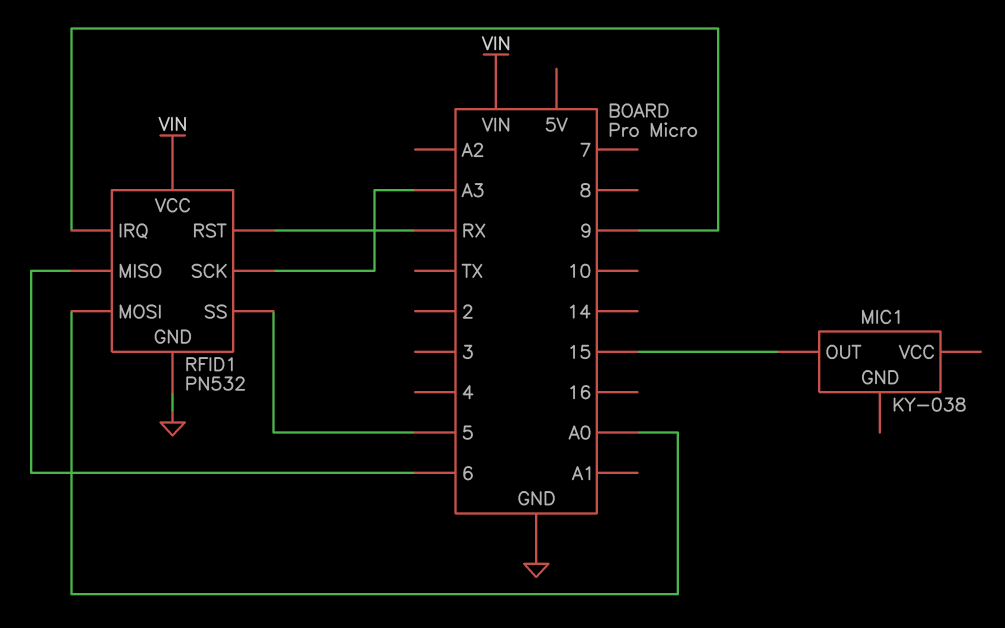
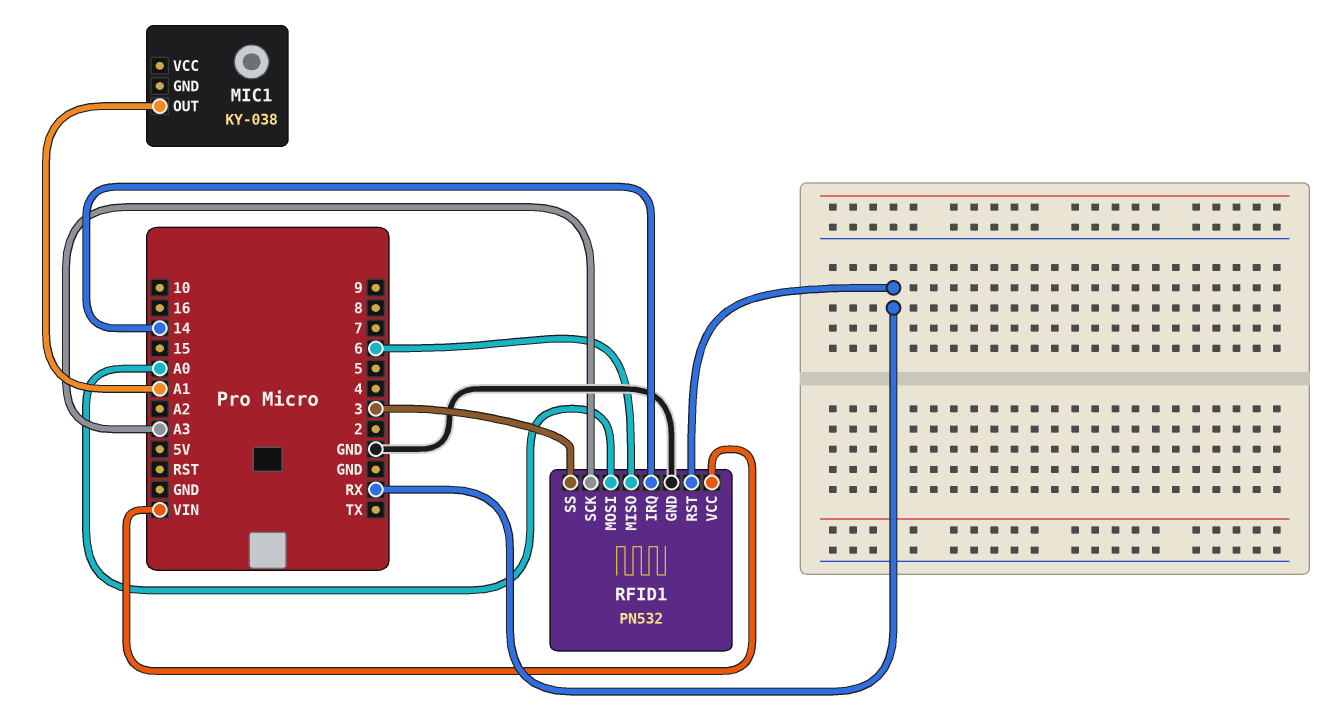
MIC1 pin OUT: 15 -> A1
RFID1 pin IRQ: 9 -> 14
RFID1 pin SS: 5 -> 3

